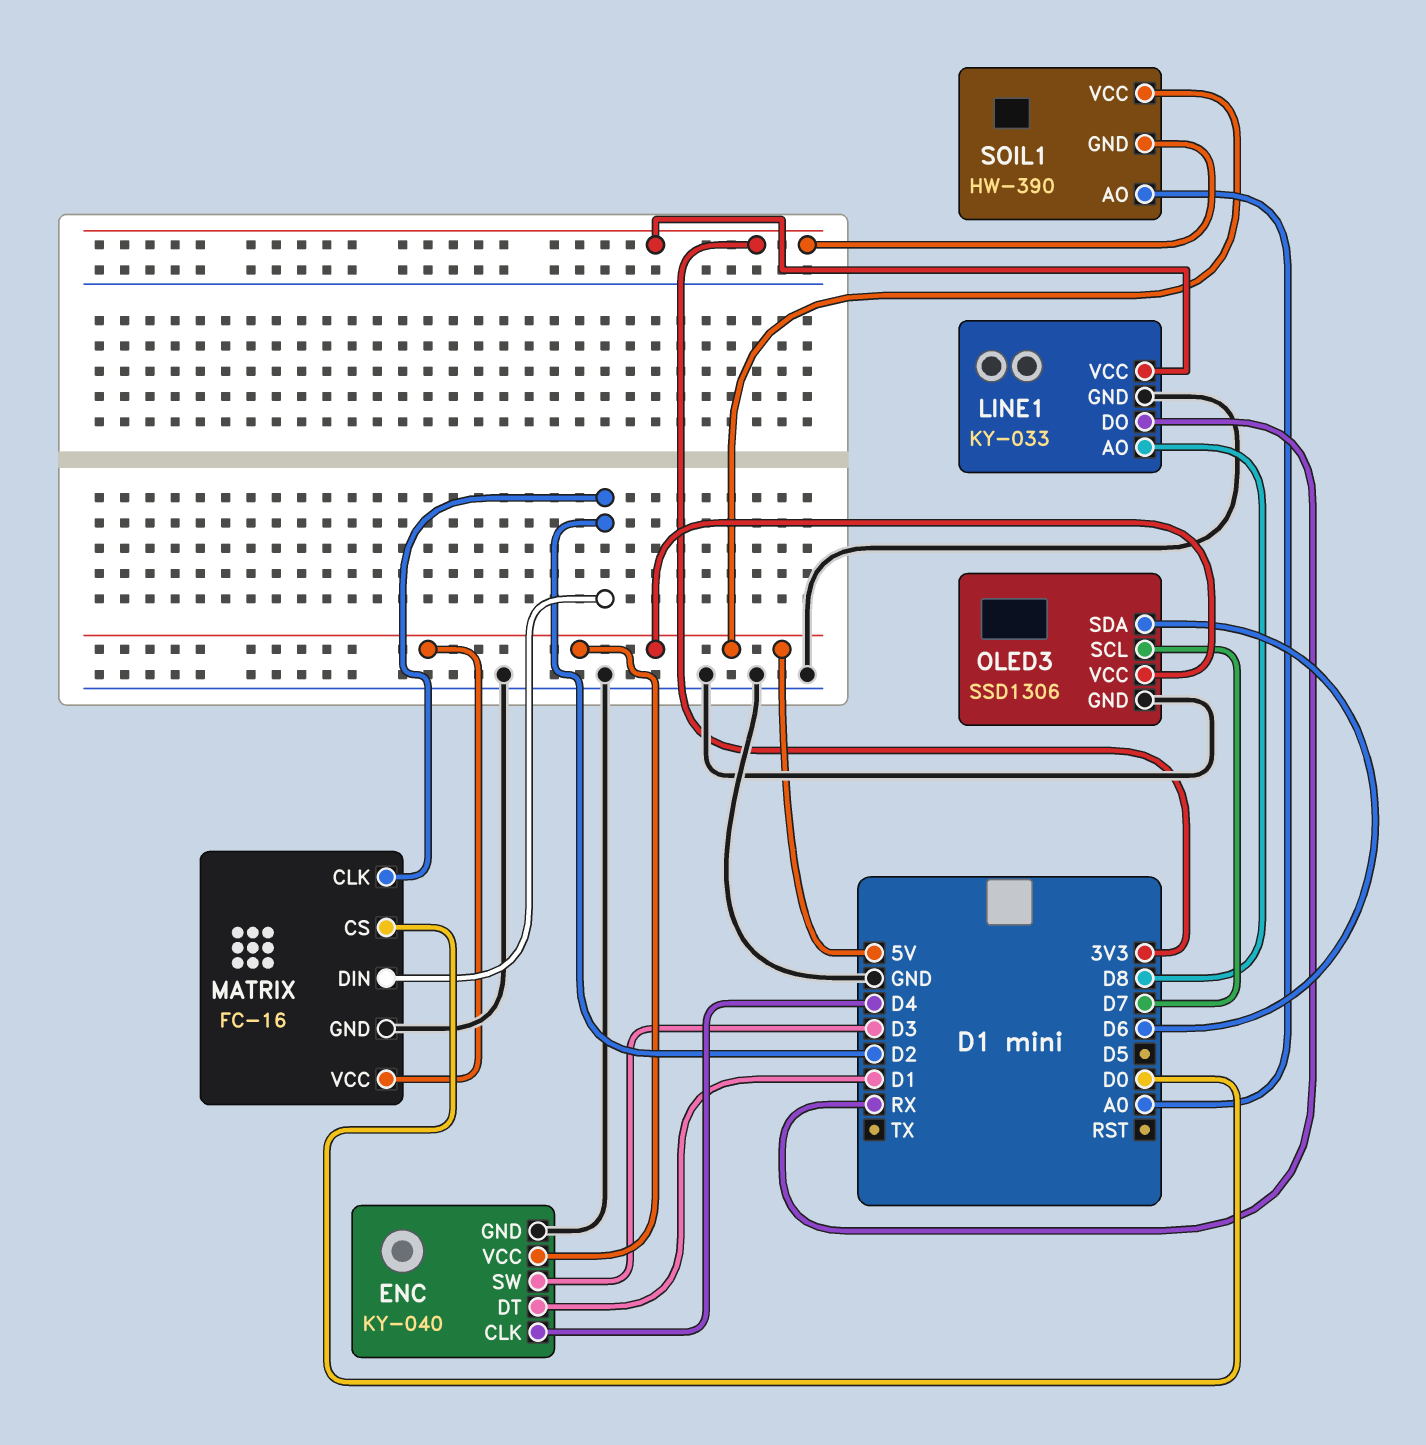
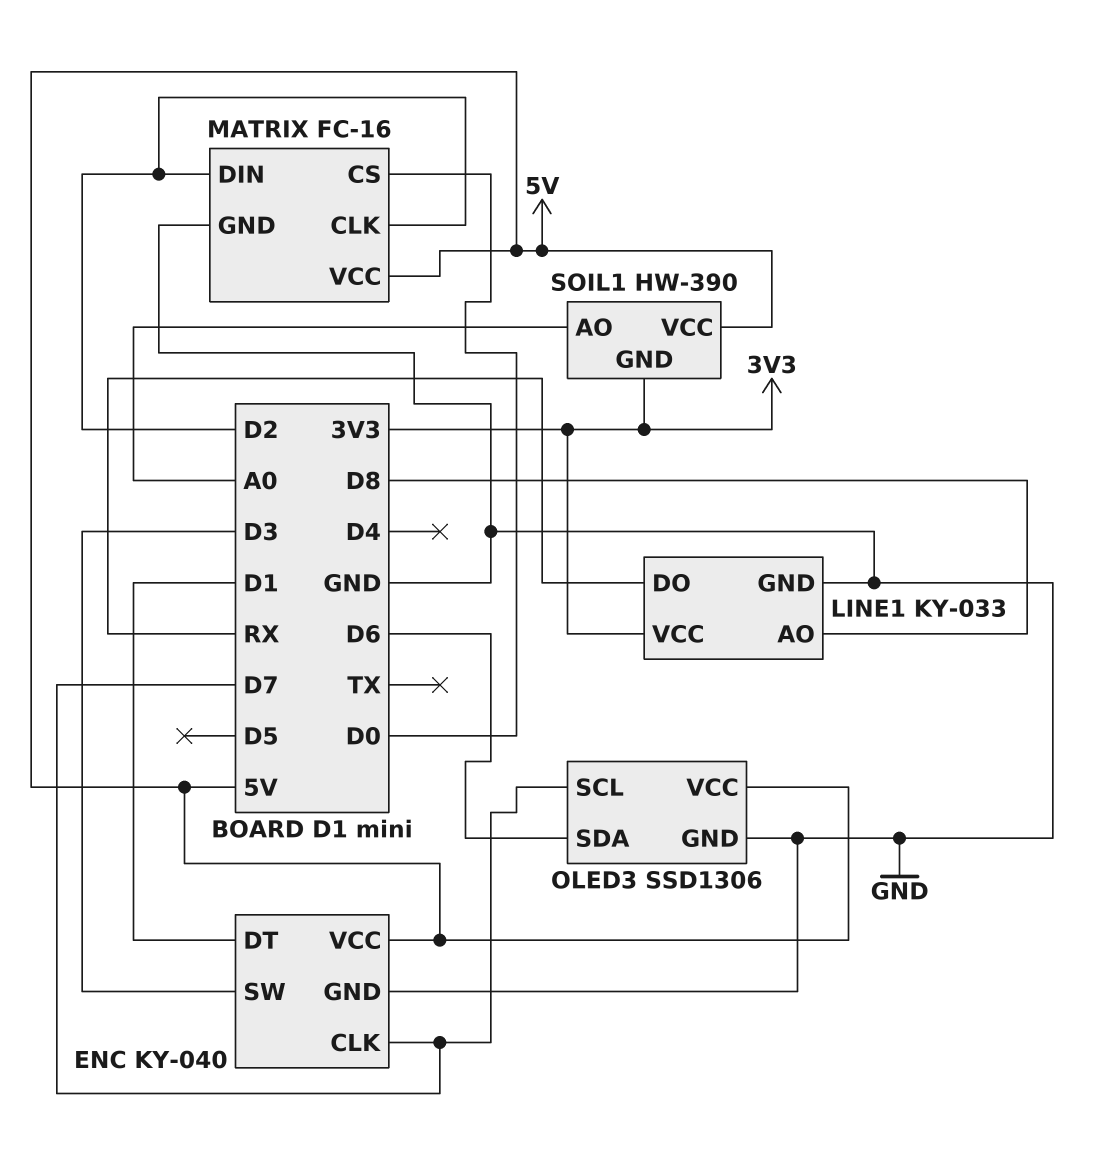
ENC pin CLK: D4 -> D7

